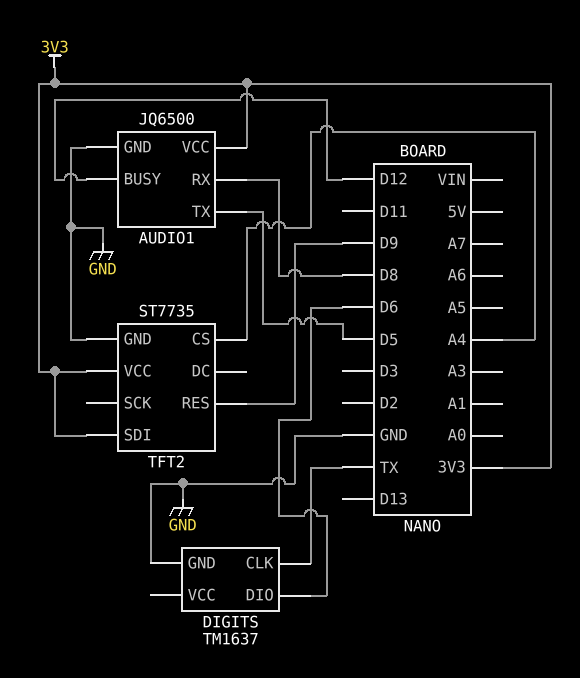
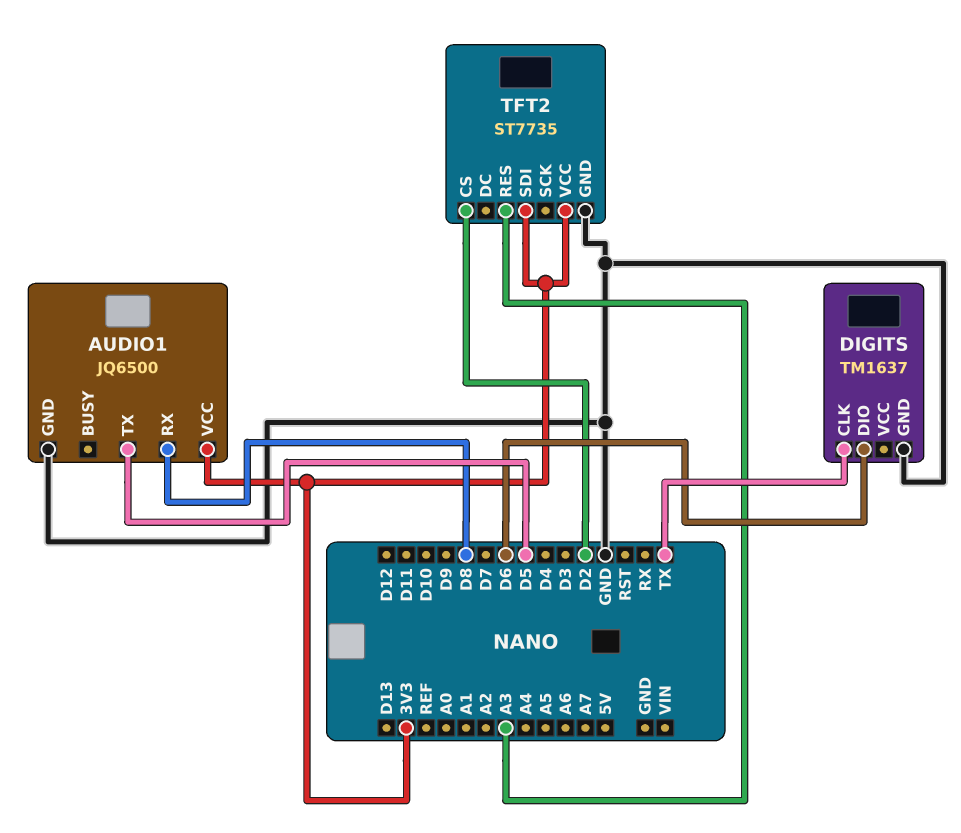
AUDIO1 pin BUSY: D12 -> none
TFT2 pin CS: A4 -> D2
TFT2 pin RES: D9 -> A3

